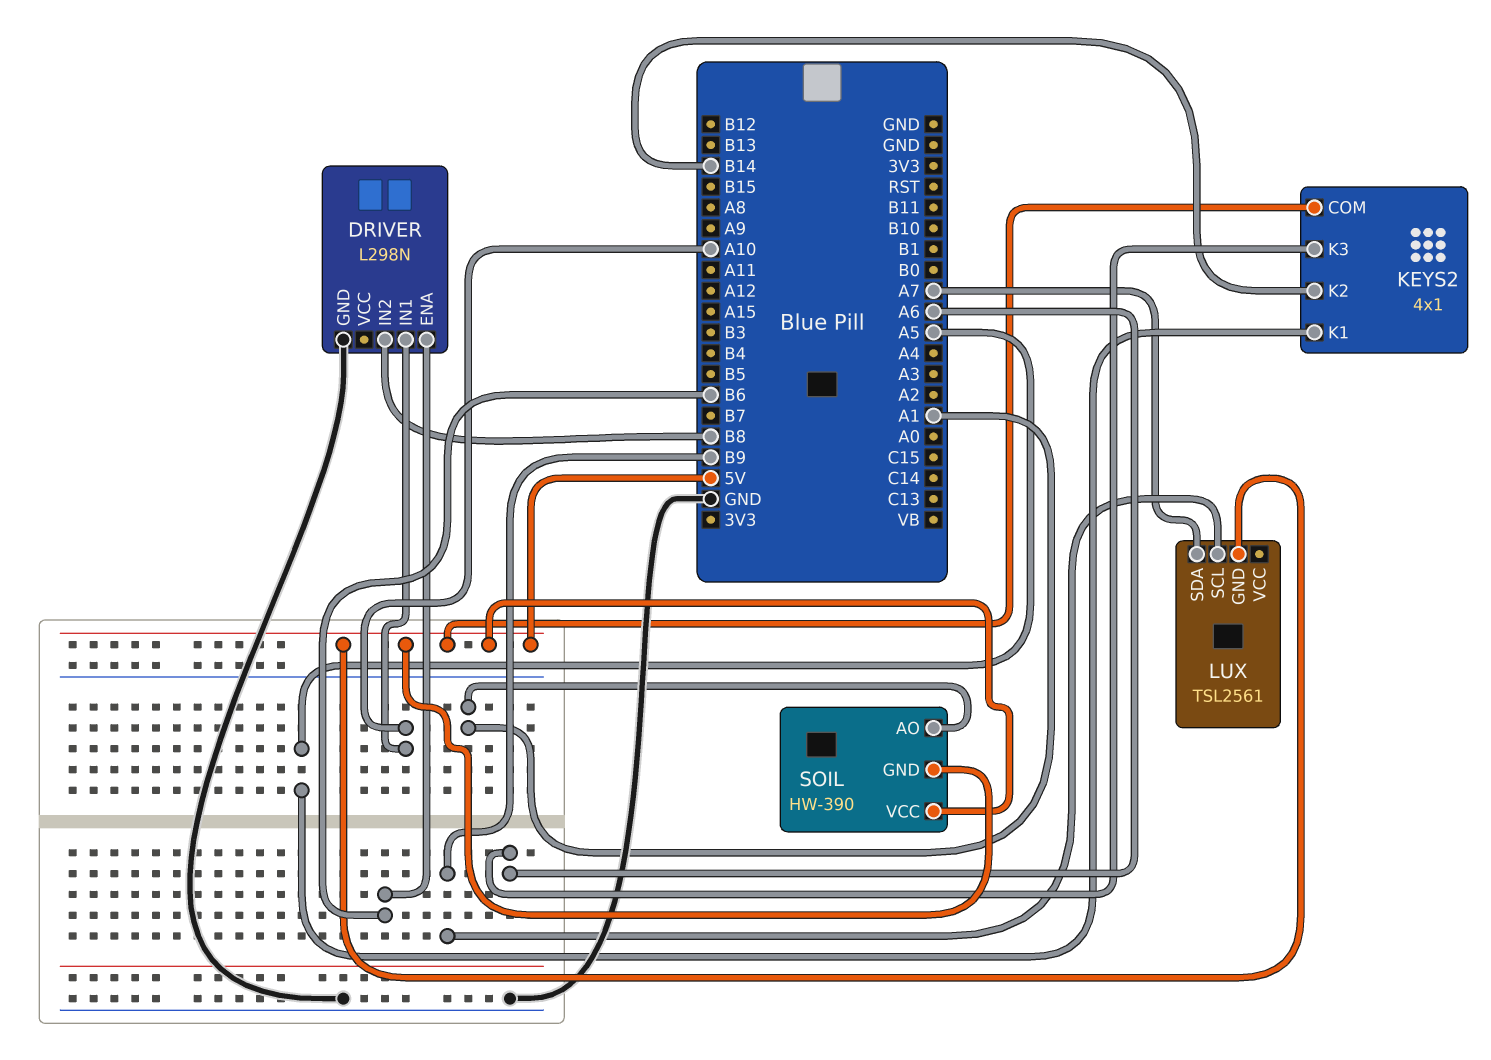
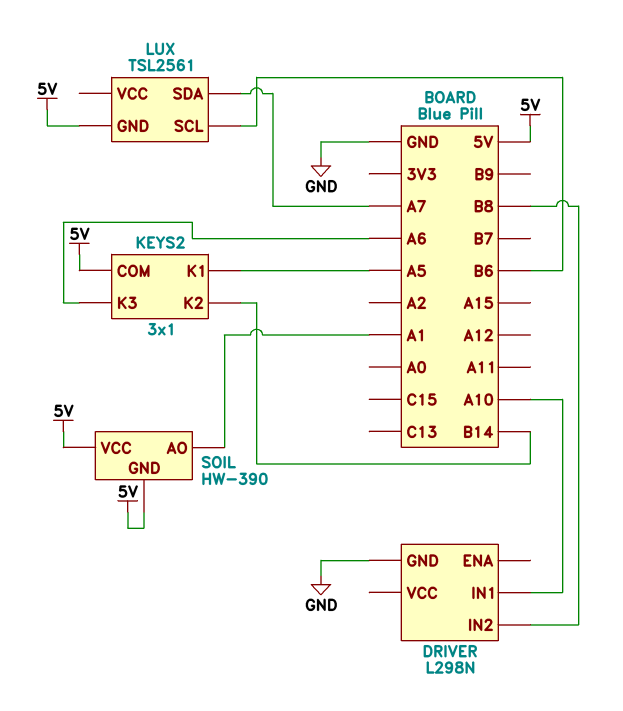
DRIVER pin ENA: B6 -> none
KEYS2: 4x1 -> 3x1
LUX pin SCL: B9 -> B6

